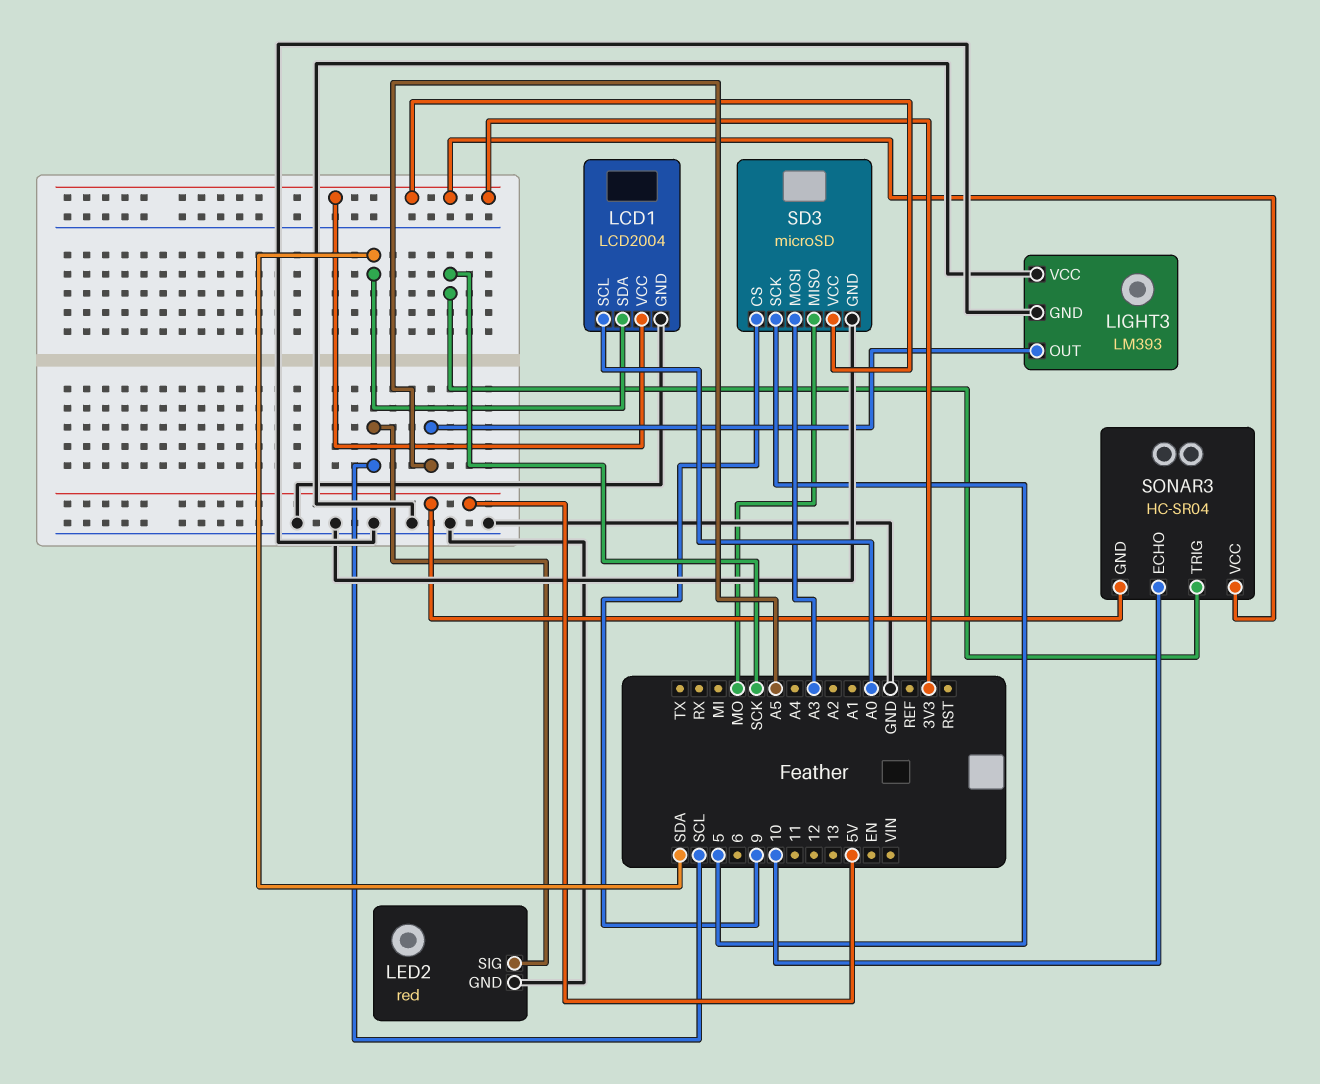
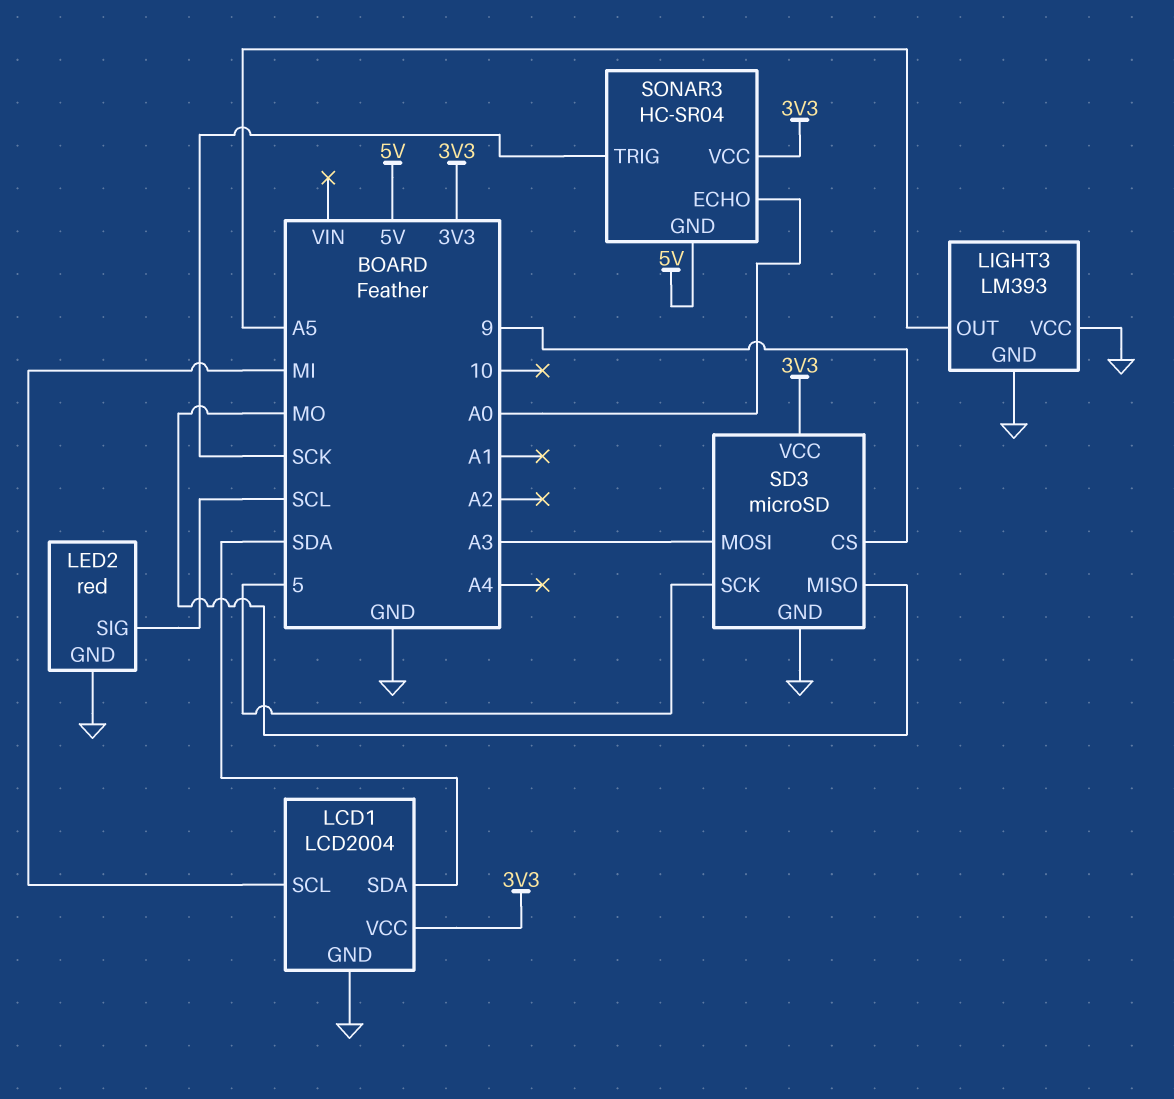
LCD1 pin SCL: A0 -> MI
SONAR3 pin ECHO: 10 -> A0

